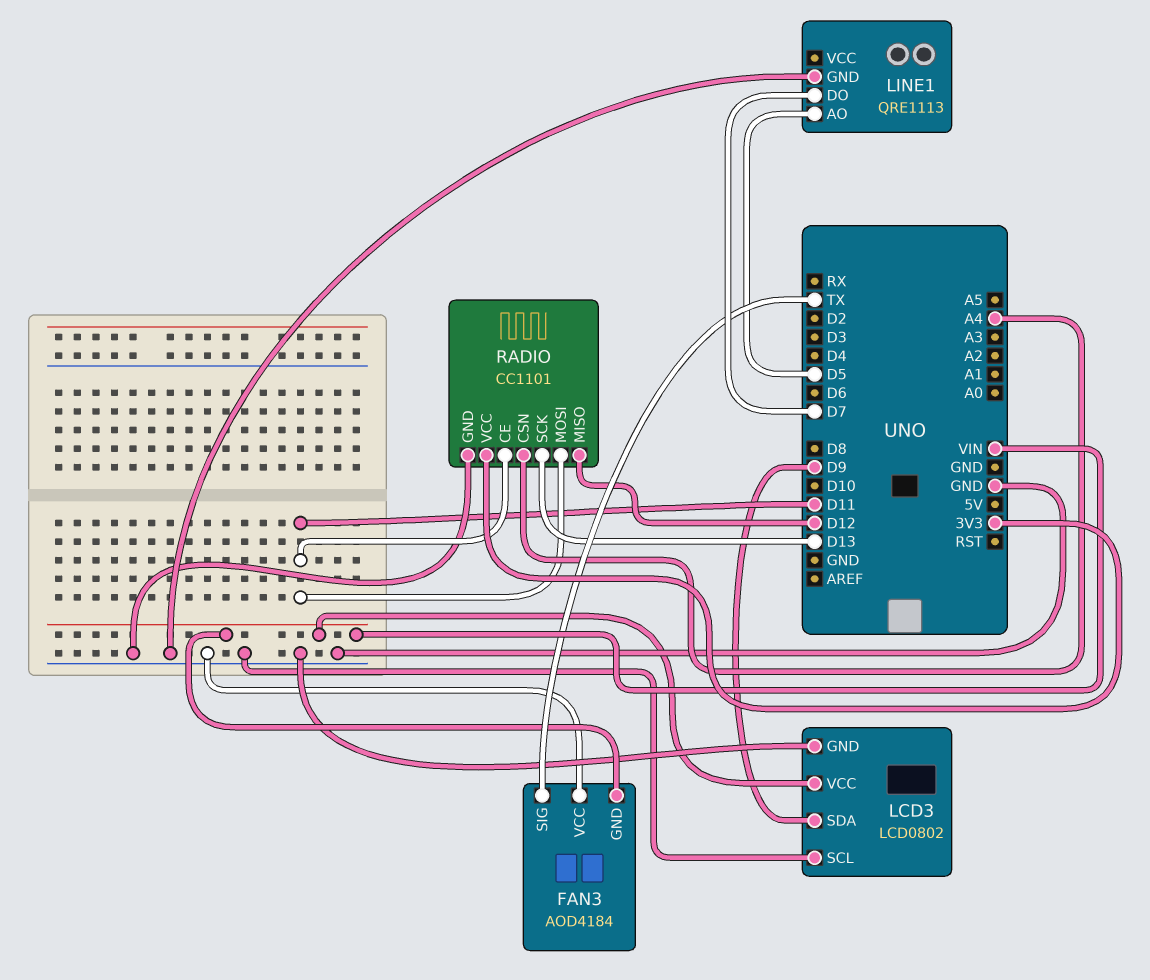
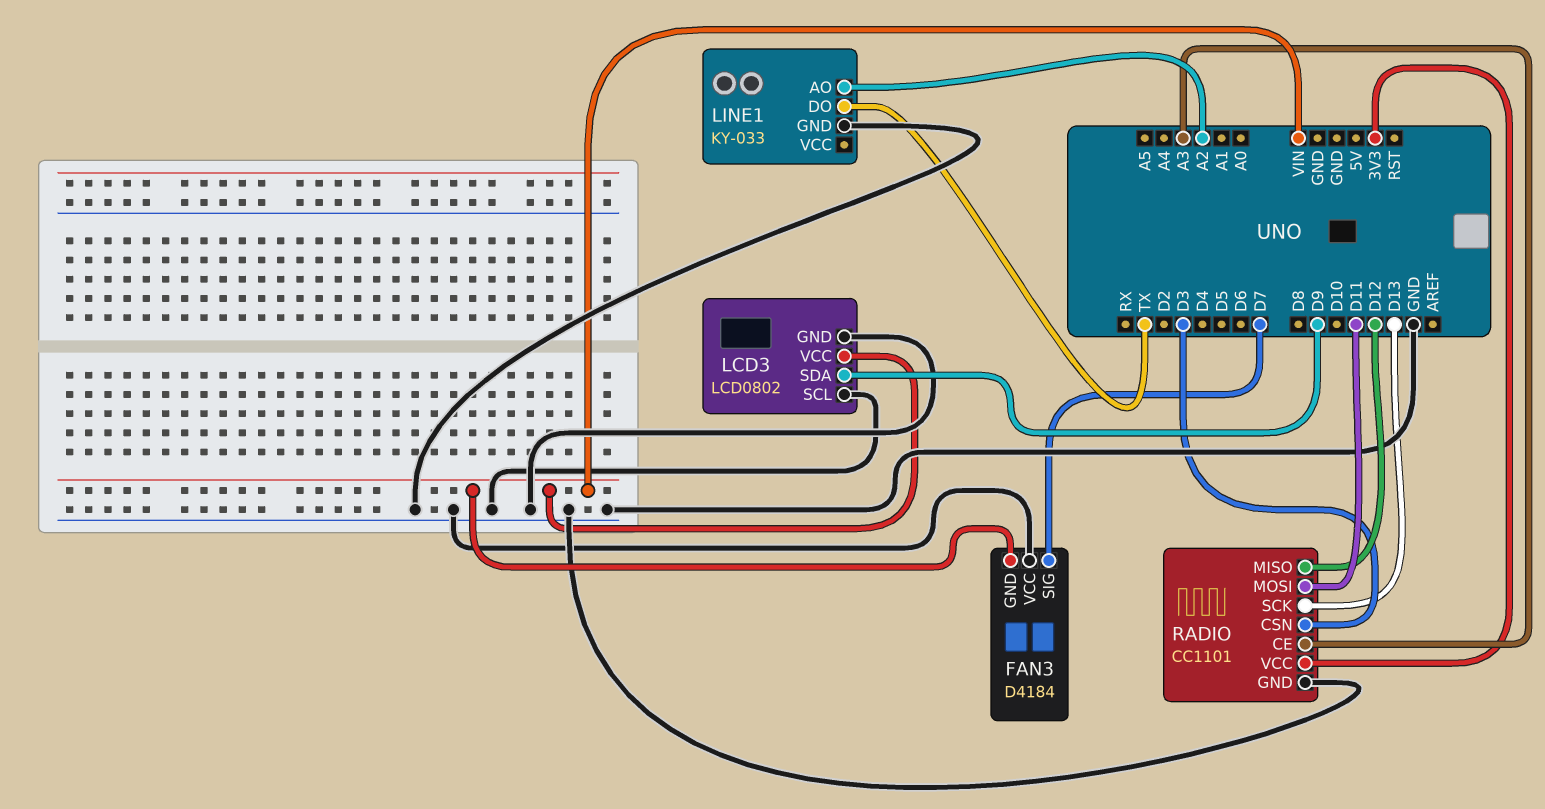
FAN3: AOD4184 -> D4184
FAN3 pin SIG: TX -> D7
LINE1: QRE1113 -> KY-033
LINE1 pin AO: D5 -> A2
LINE1 pin DO: D7 -> TX
RADIO pin CE: D11 -> A3
RADIO pin CSN: A4 -> D3

